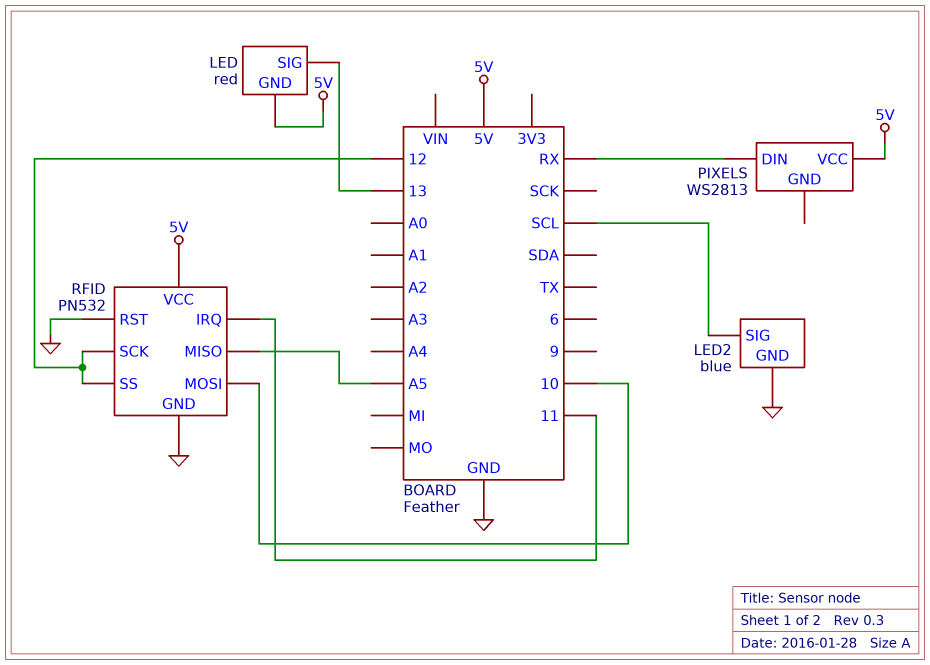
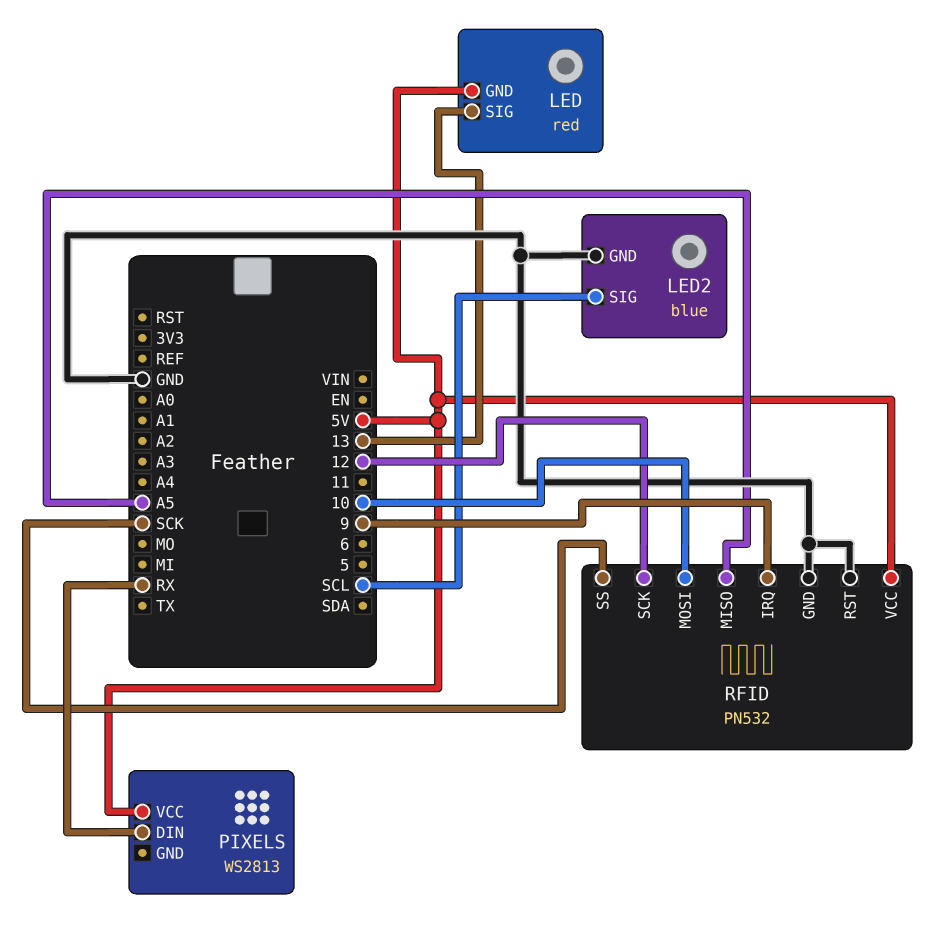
RFID pin IRQ: 11 -> 9
RFID pin SS: 12 -> SCK

